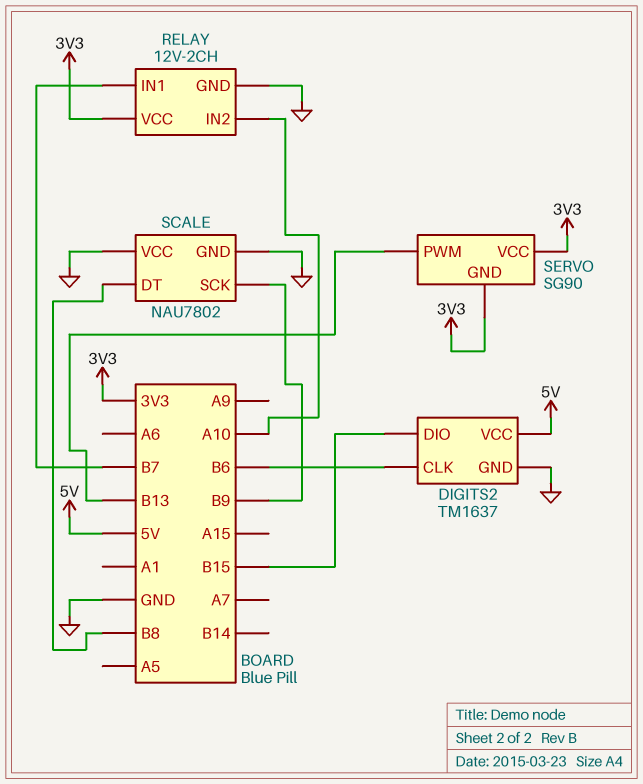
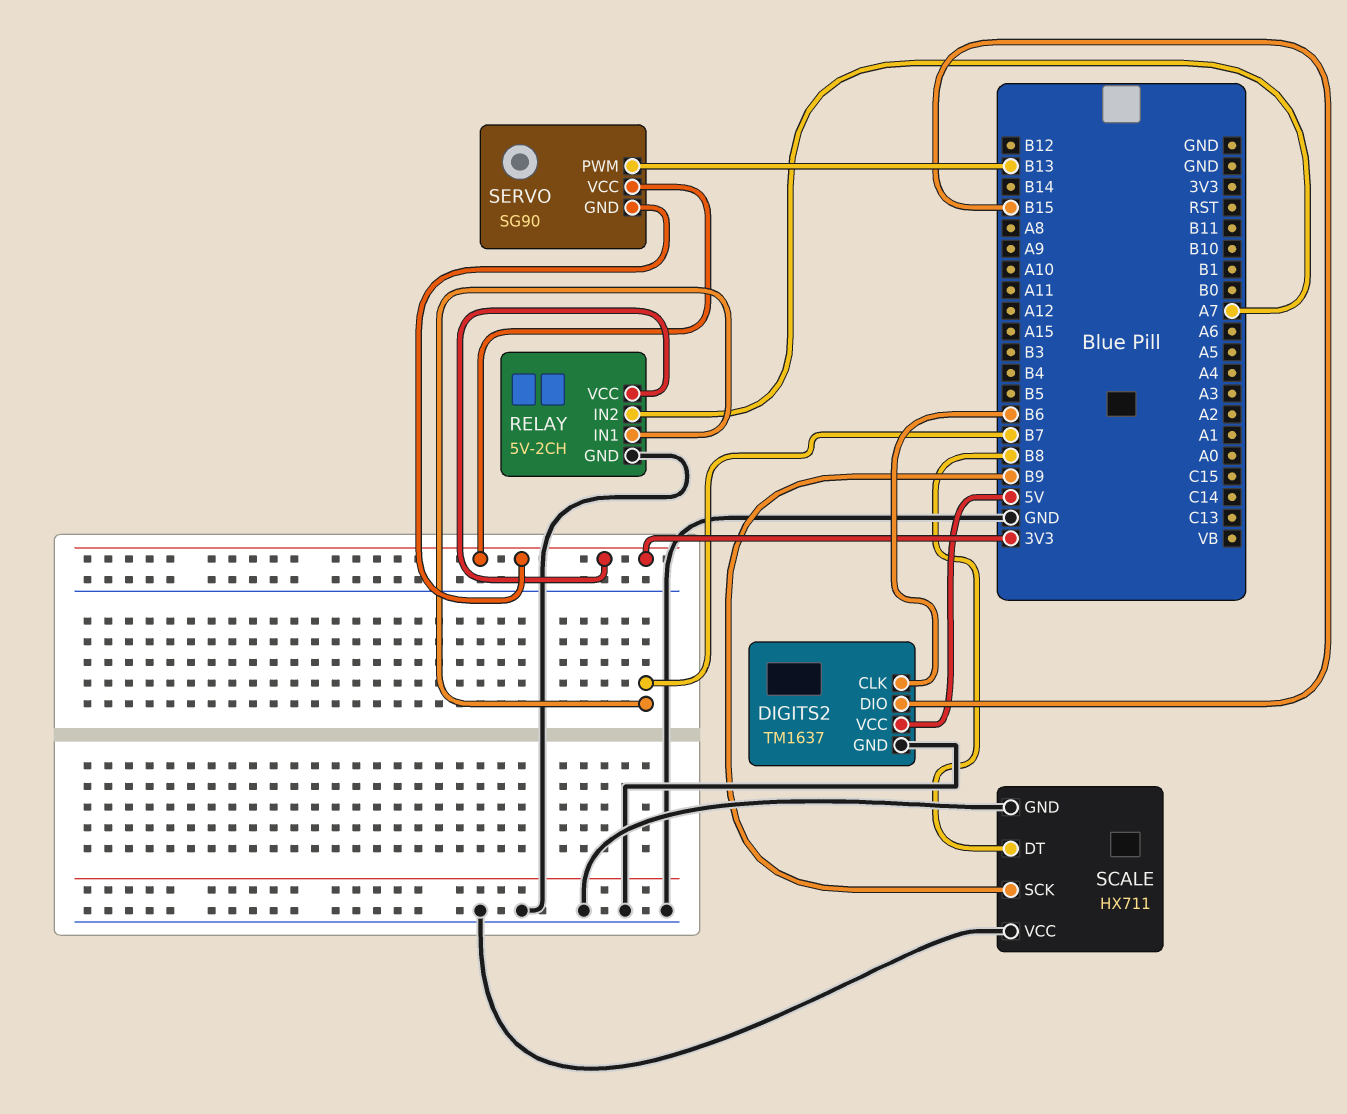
RELAY: 12V-2CH -> 5V-2CH
RELAY pin IN2: A10 -> A7
SCALE: NAU7802 -> HX711

